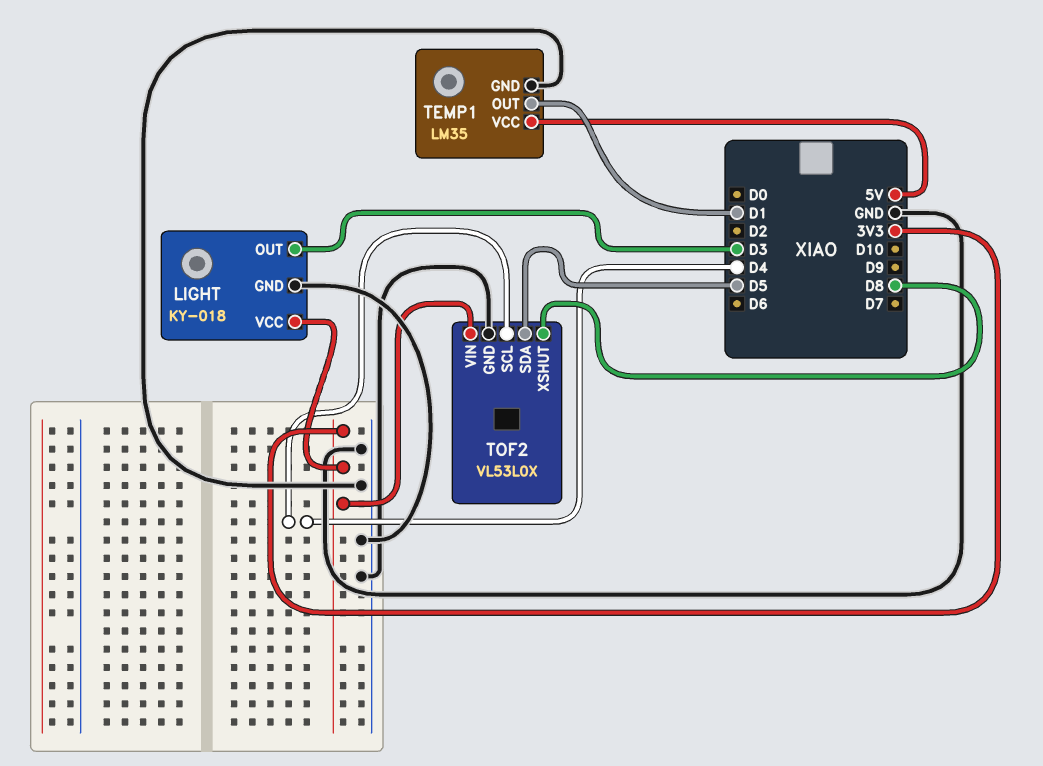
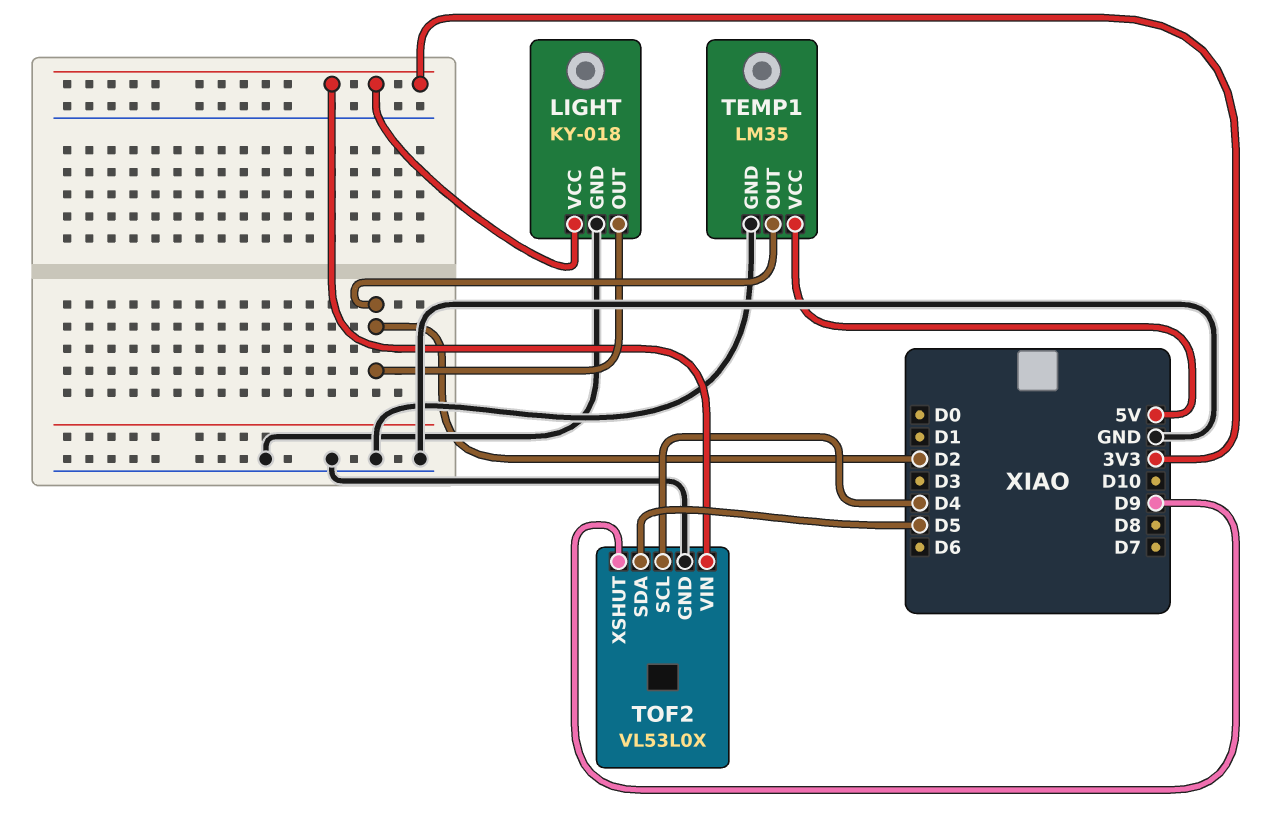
LIGHT pin OUT: D3 -> D2
TEMP1 pin OUT: D1 -> D2
TOF2 pin XSHUT: D8 -> D9

